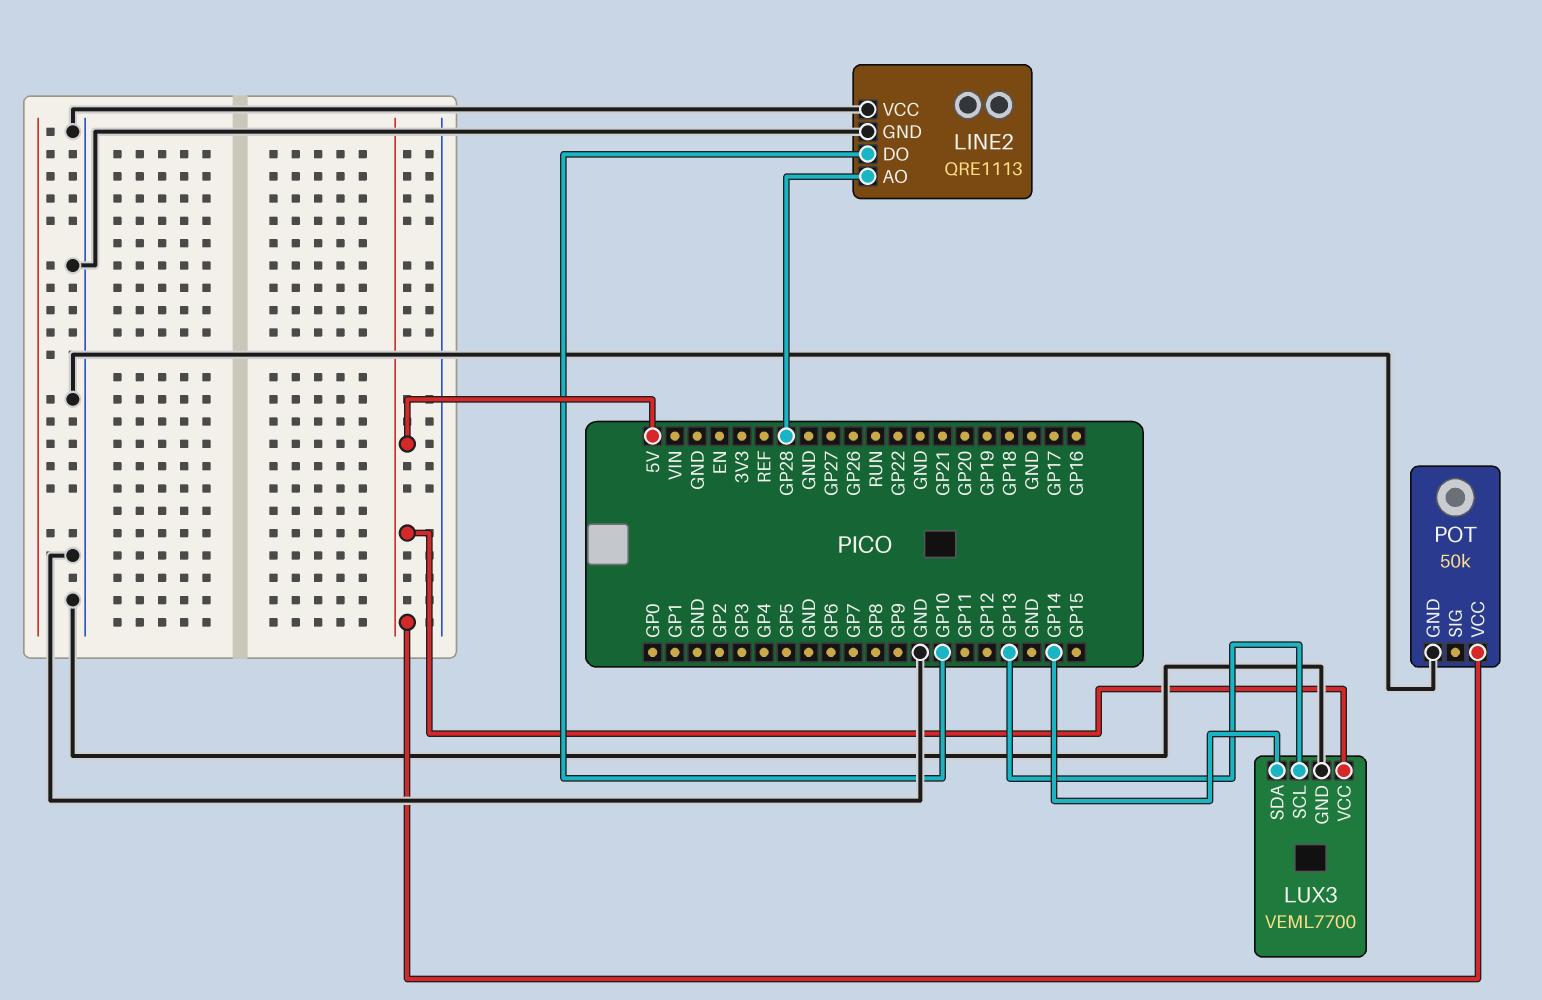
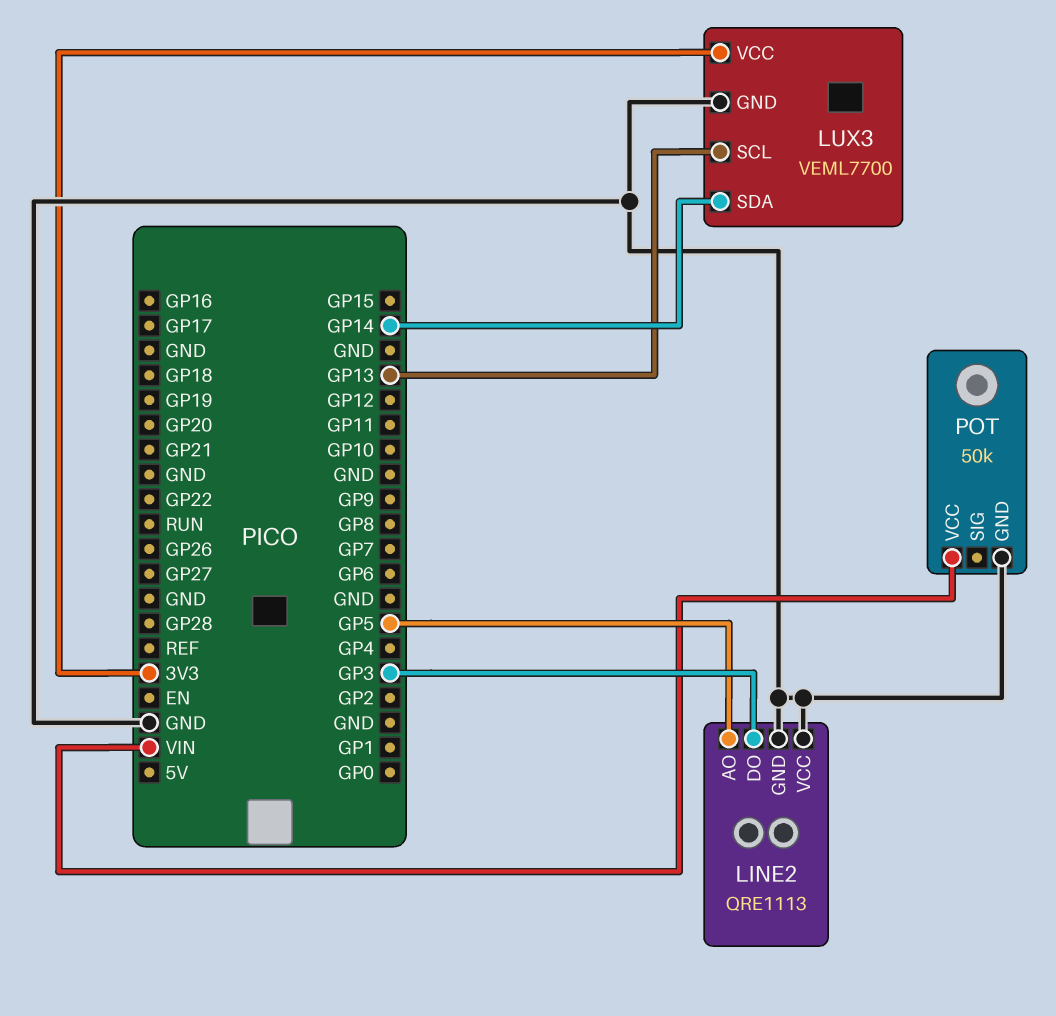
LINE2 pin AO: GP28 -> GP5
LINE2 pin DO: GP10 -> GP3
LUX3 pin VCC: 5V -> 3V3
POT pin VCC: 5V -> VIN

